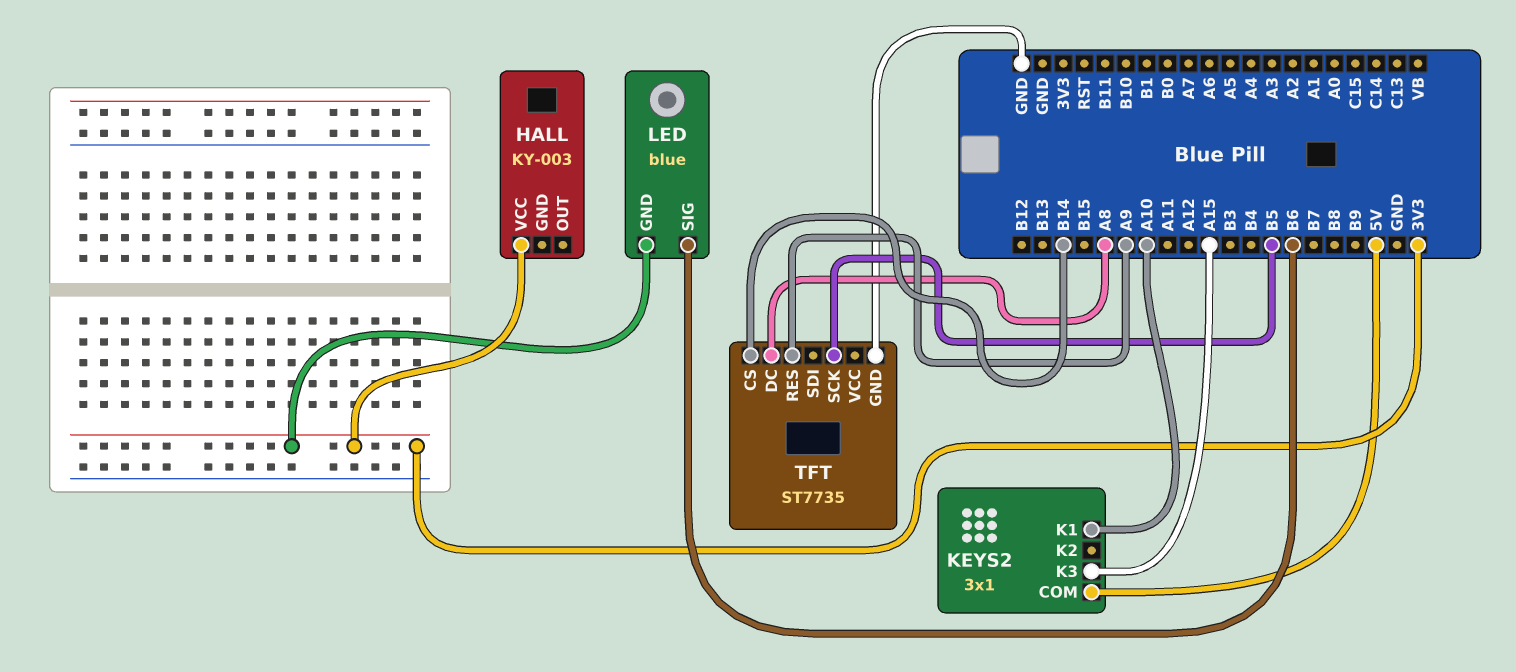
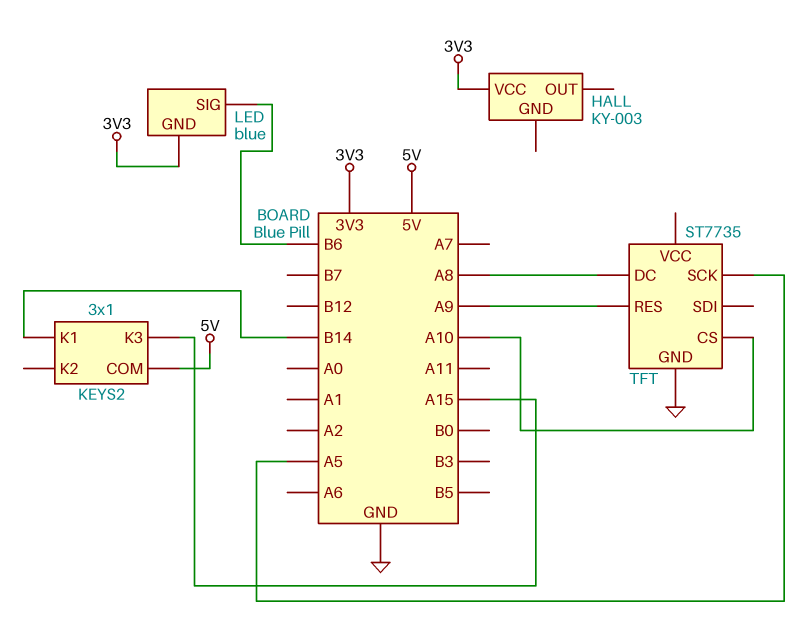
KEYS2 pin K1: A10 -> B14
TFT pin CS: B14 -> A10
TFT pin SCK: B5 -> A5

